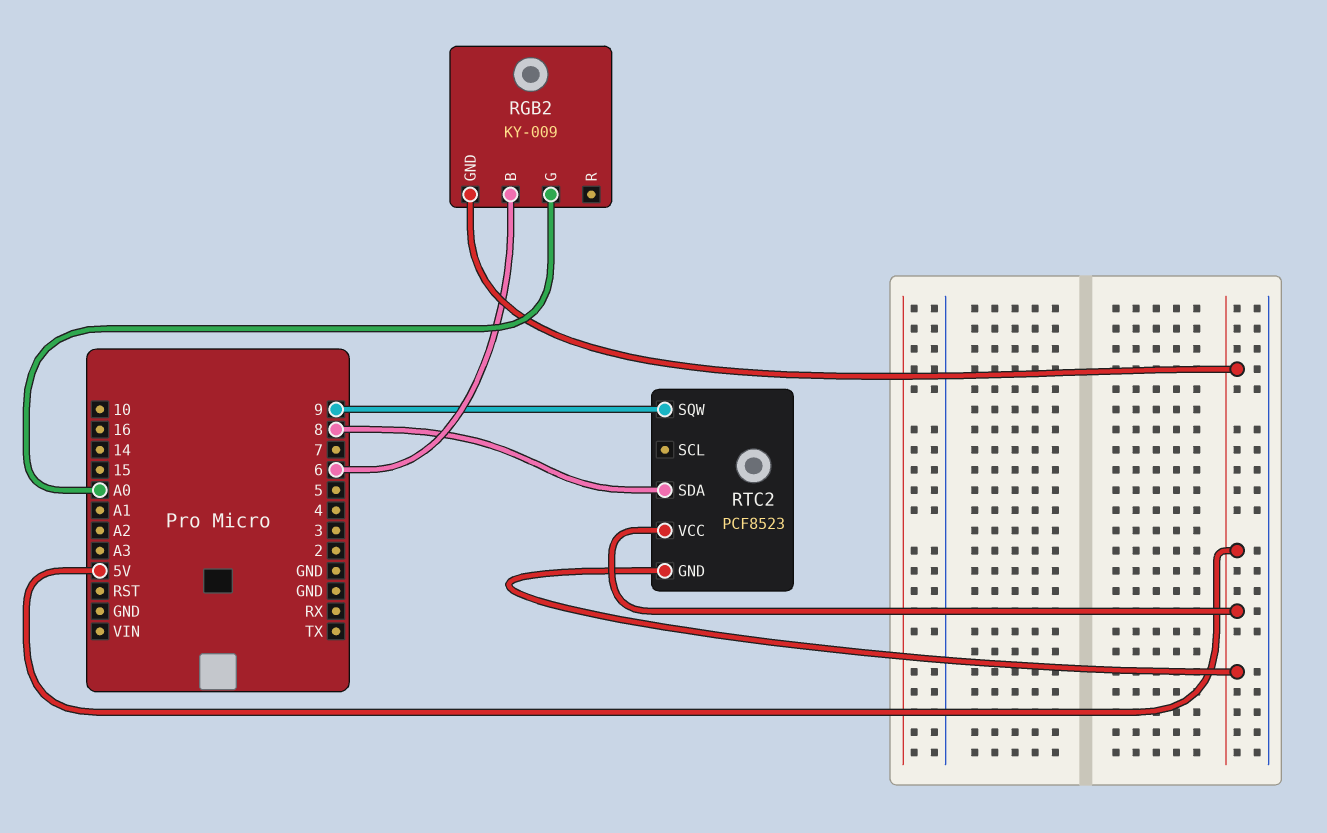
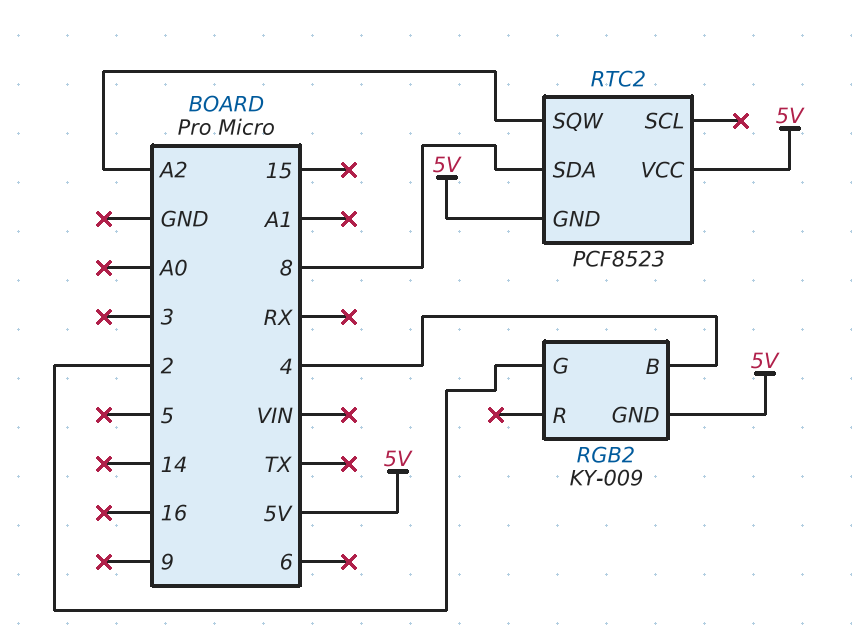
RGB2 pin B: 6 -> 4
RGB2 pin G: A0 -> 2
RTC2 pin SQW: 9 -> A2

